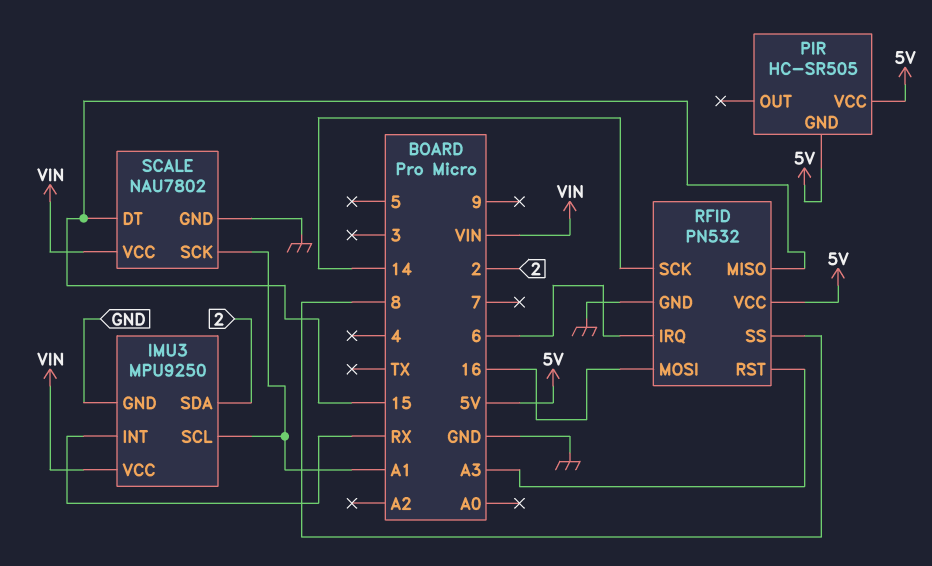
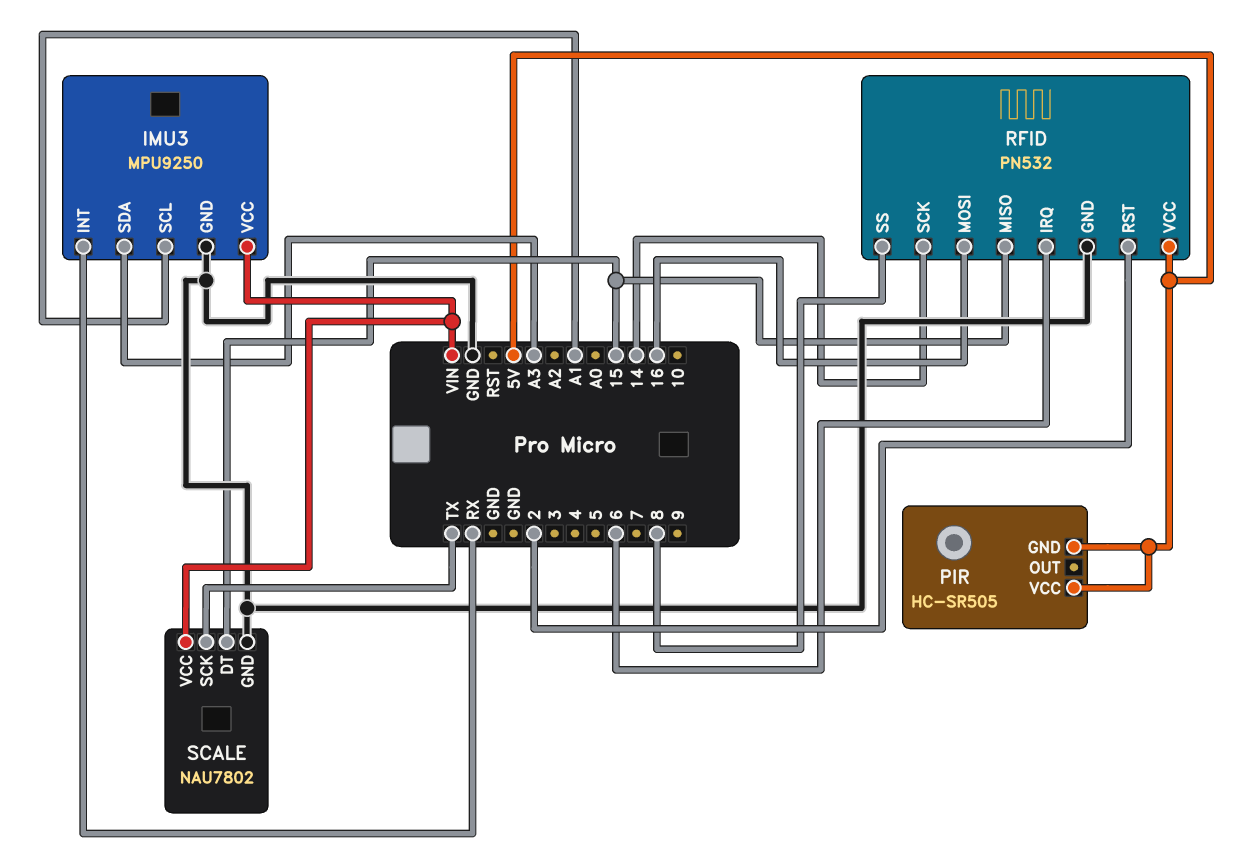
IMU3 pin SDA: 2 -> A3
RFID pin RST: A3 -> 2
SCALE pin SCK: A1 -> TX

